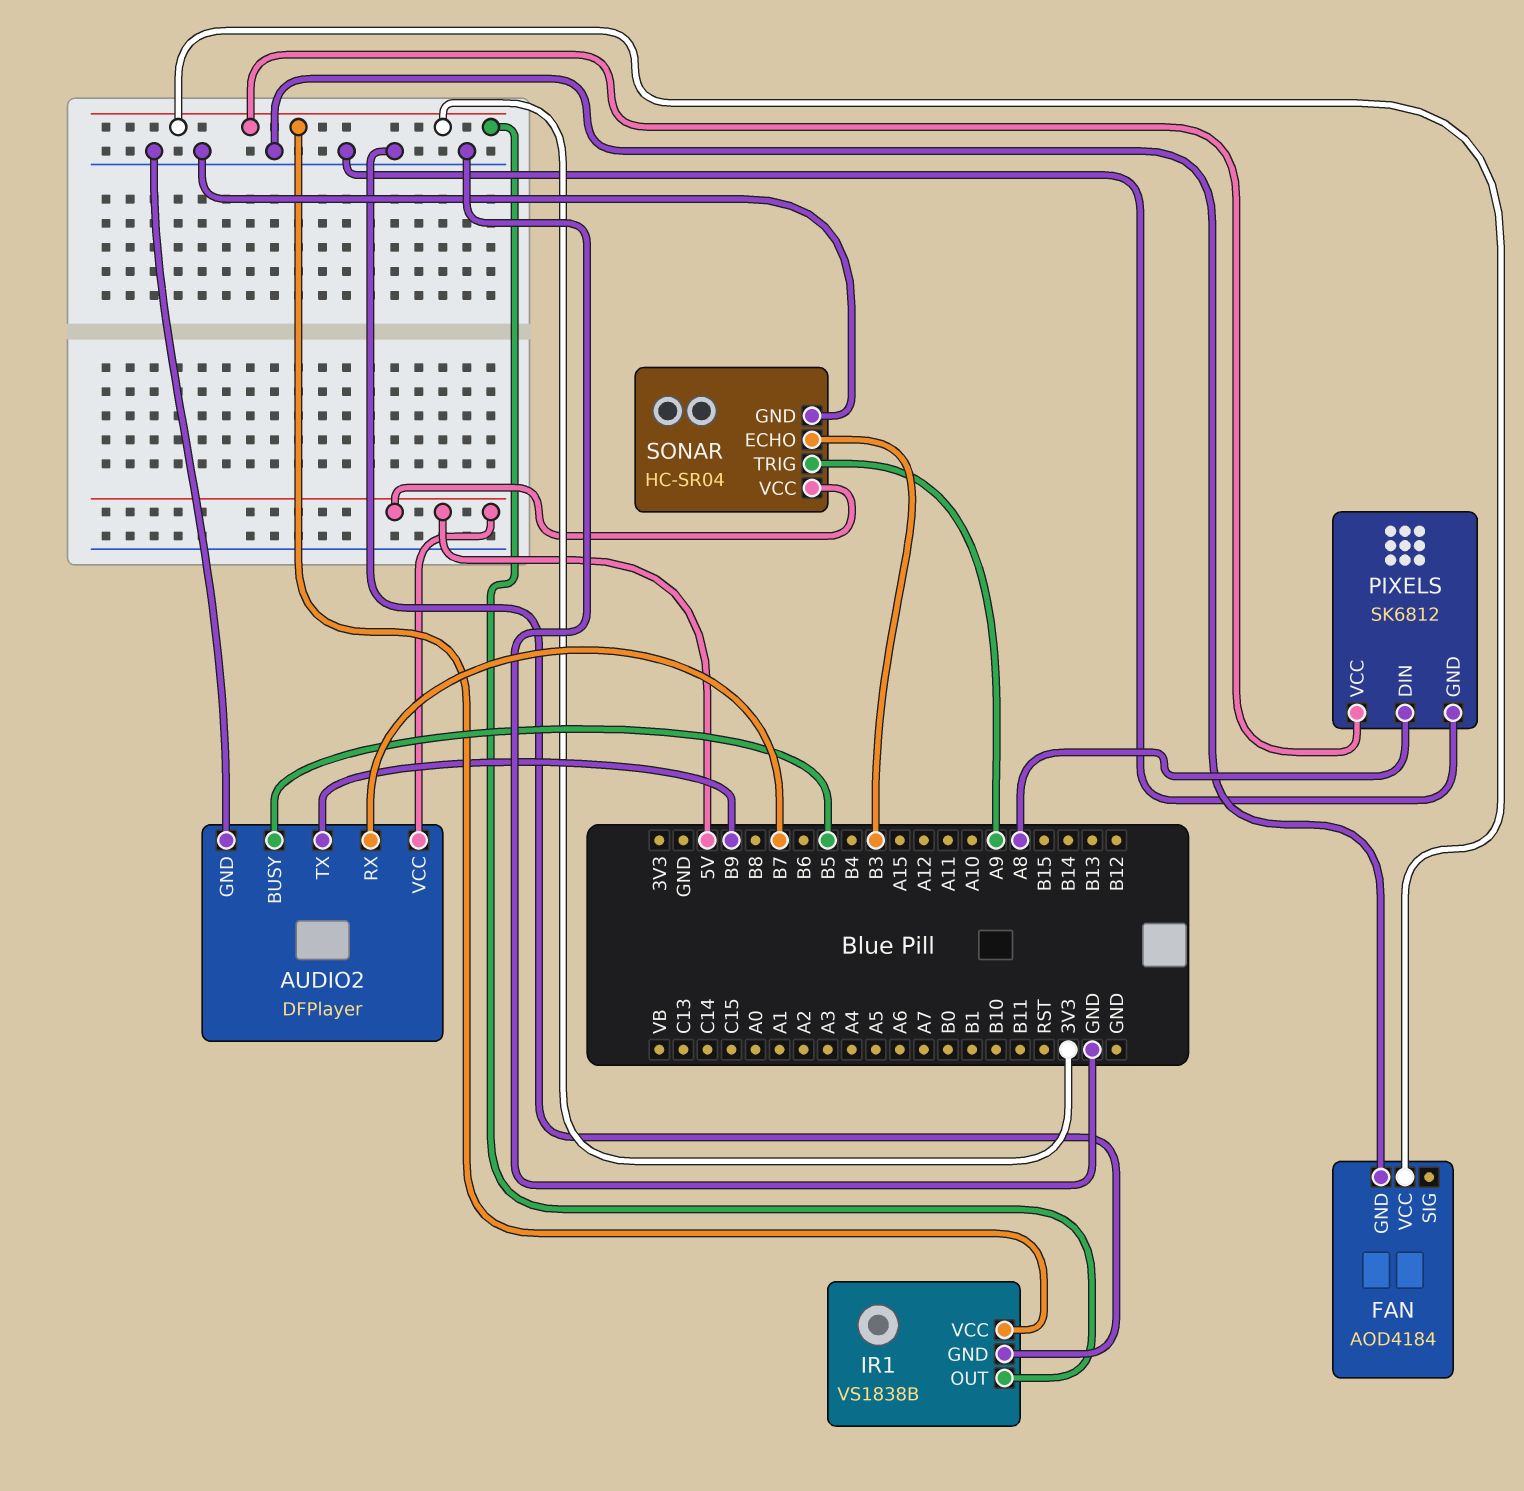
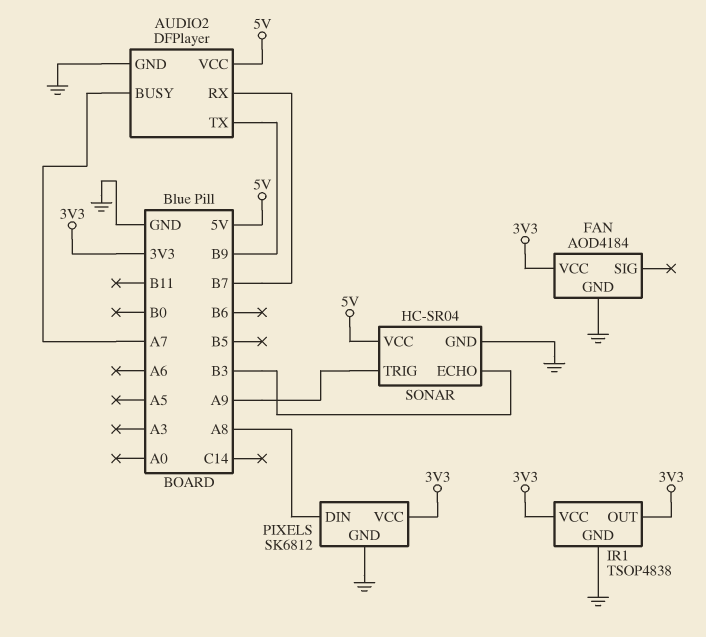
AUDIO2 pin BUSY: B5 -> A7
IR1: VS1838B -> TSOP4838

